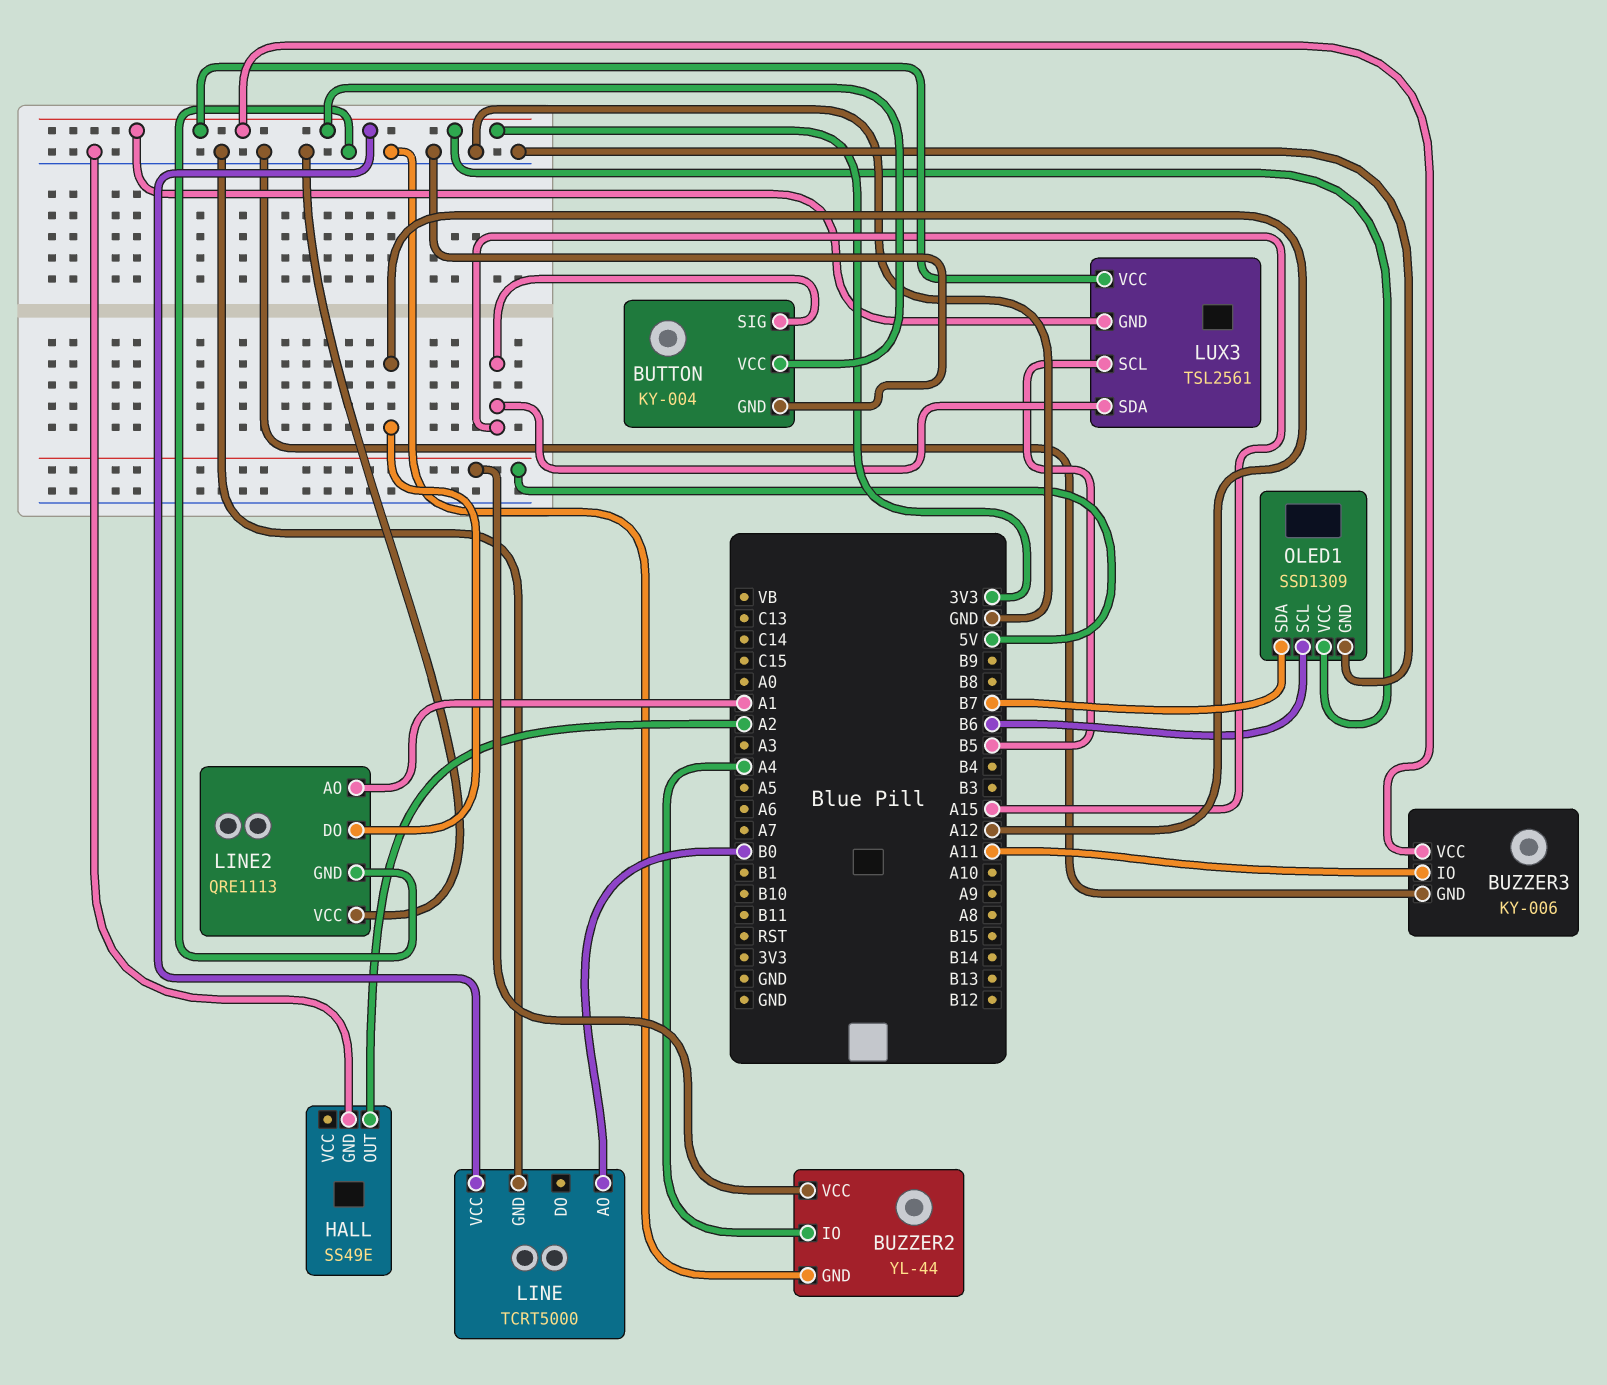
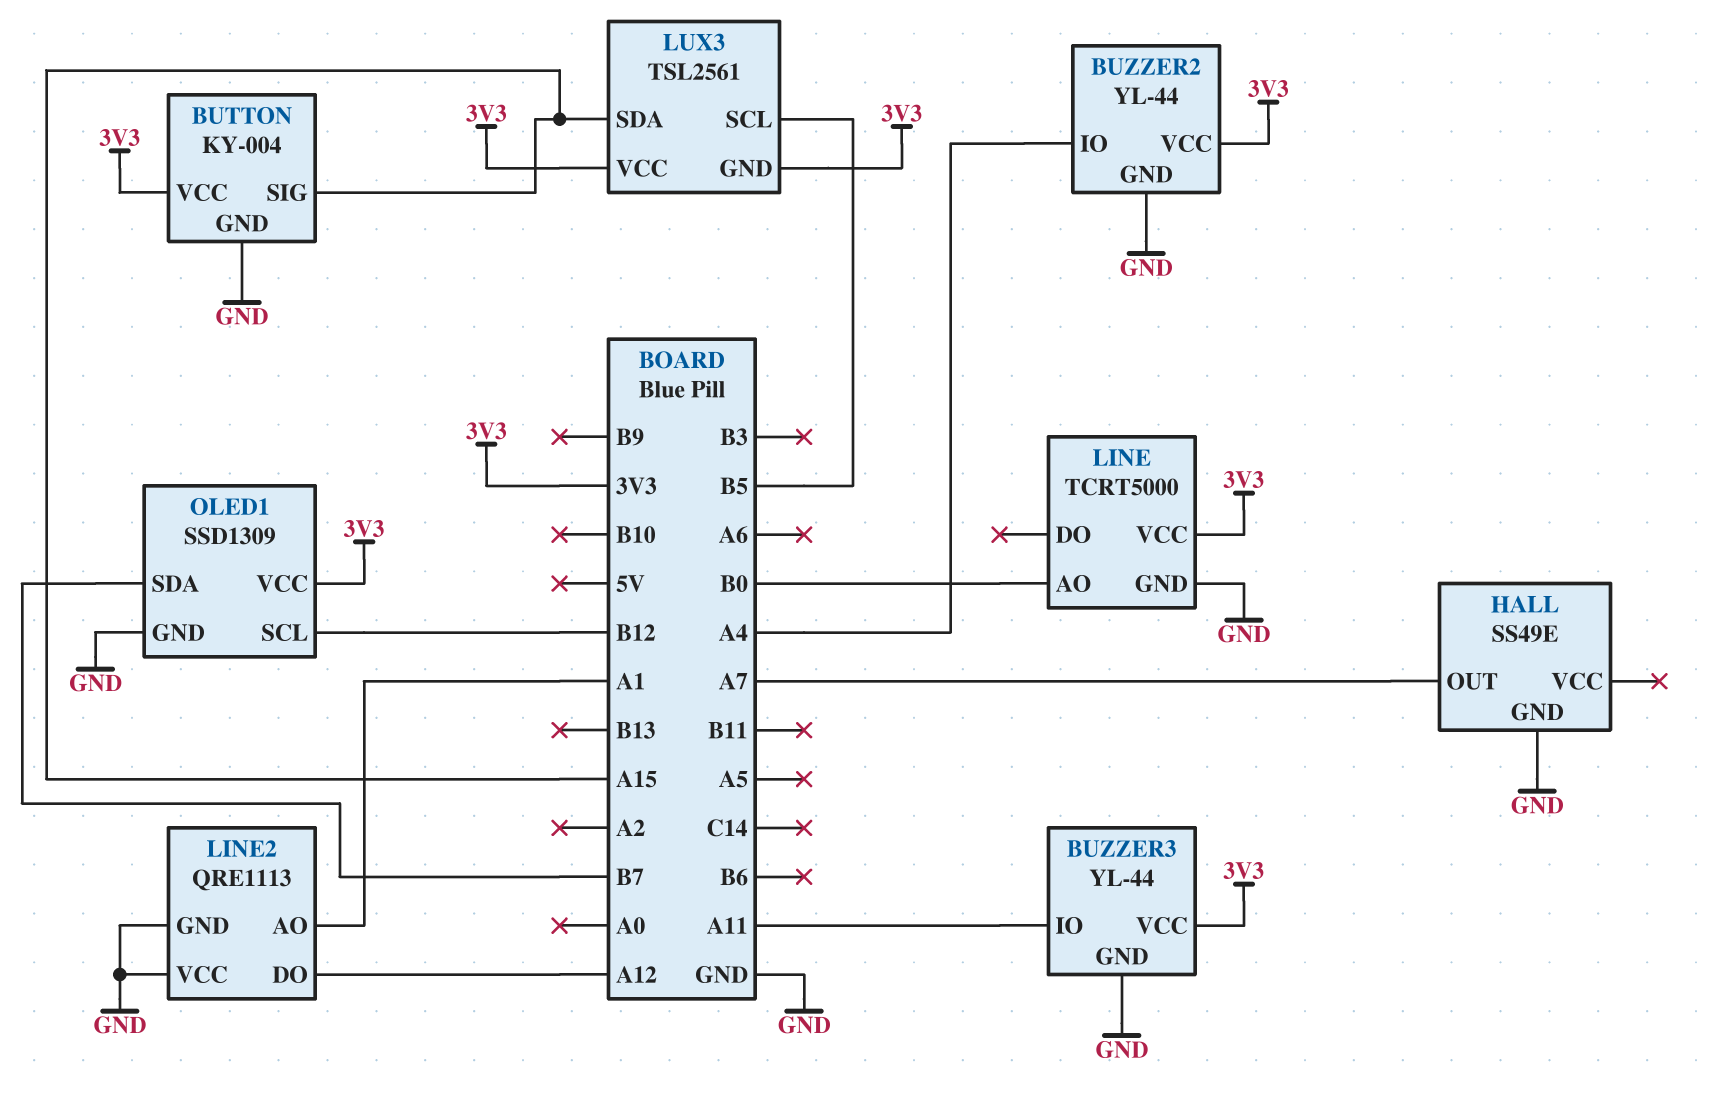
BUZZER2 pin VCC: 5V -> 3V3
BUZZER3: KY-006 -> YL-44
HALL pin OUT: A2 -> A7
OLED1 pin SCL: B6 -> B12

